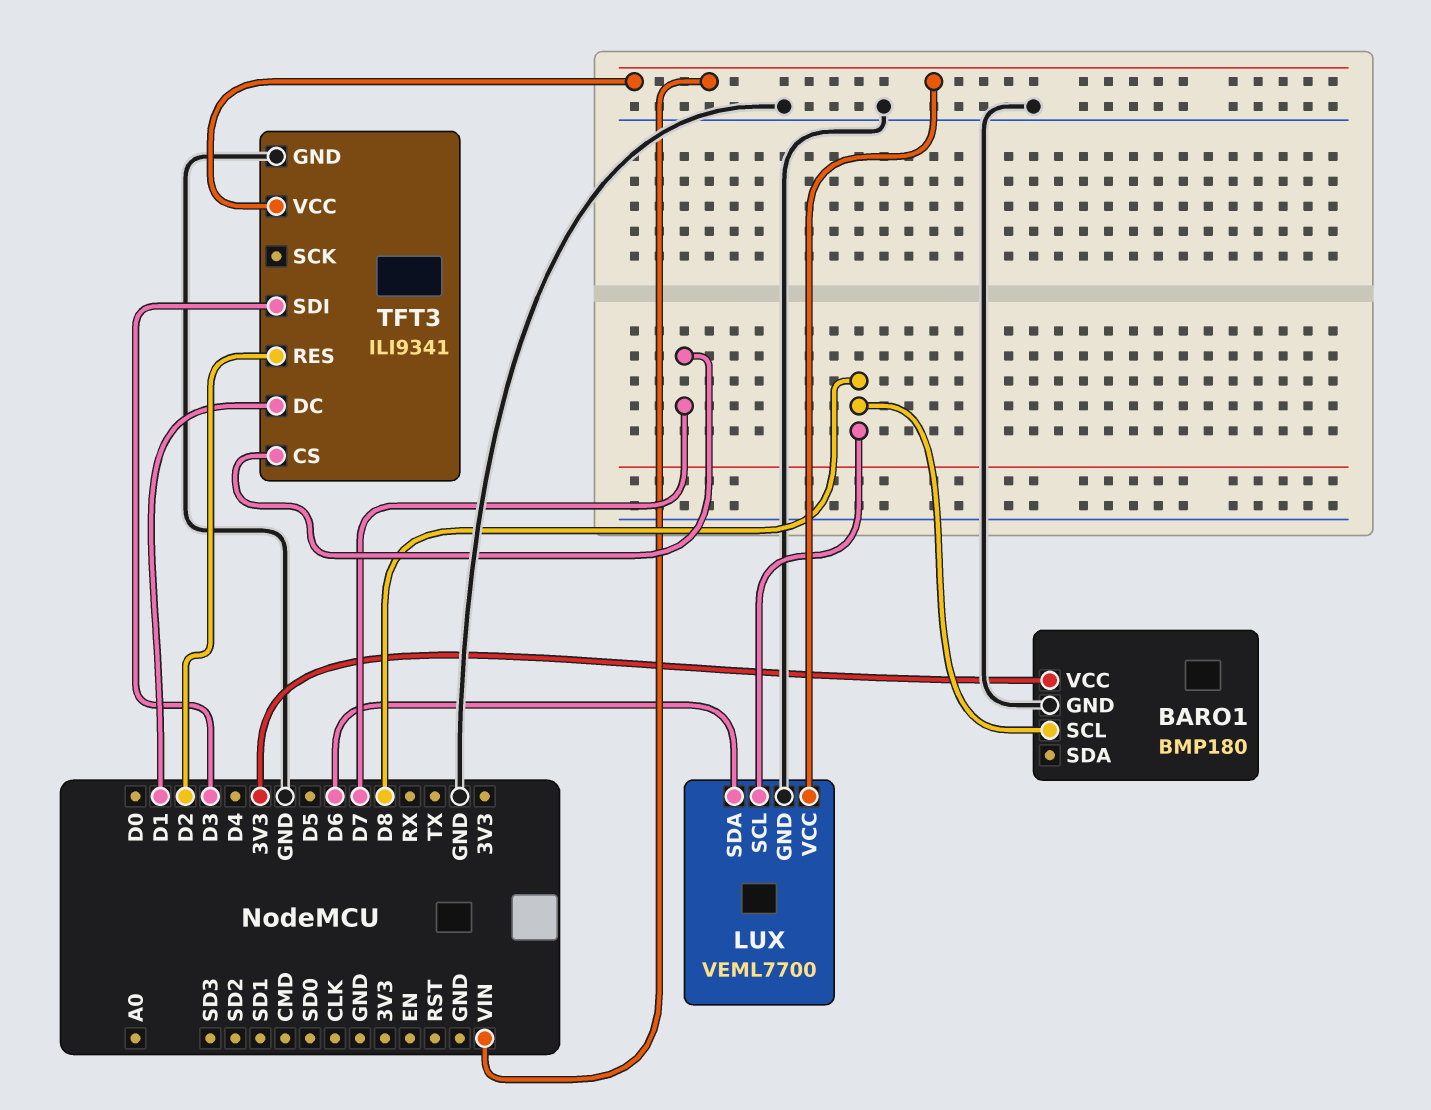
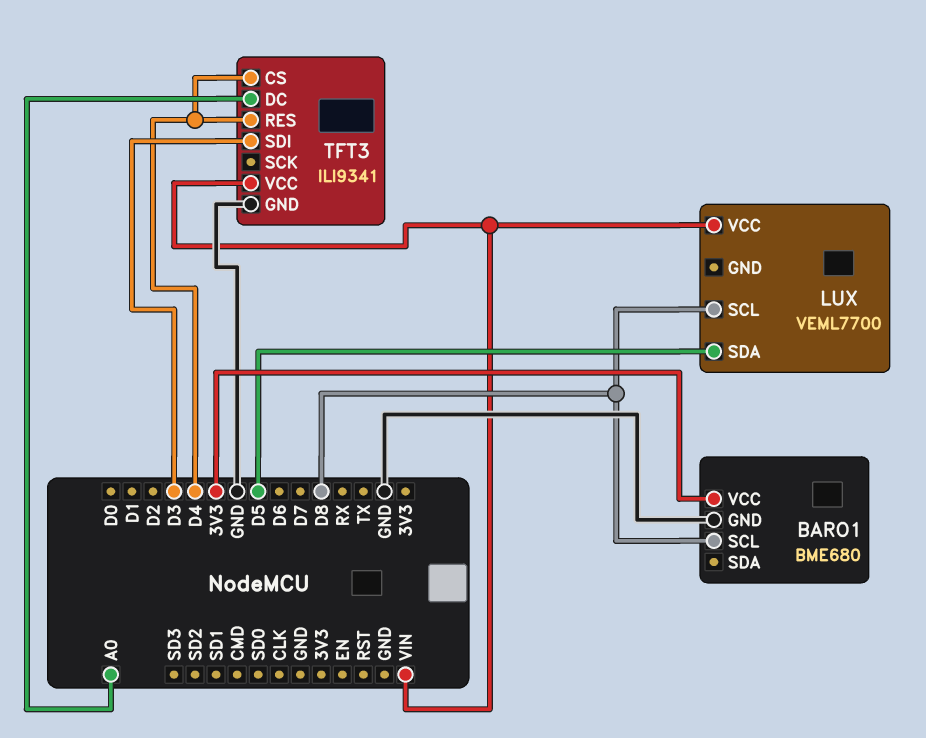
BARO1: BMP180 -> BME680
LUX pin GND: GND -> none
LUX pin SDA: D6 -> D5
TFT3 pin CS: D7 -> D4
TFT3 pin DC: D1 -> A0
TFT3 pin RES: D2 -> D4

